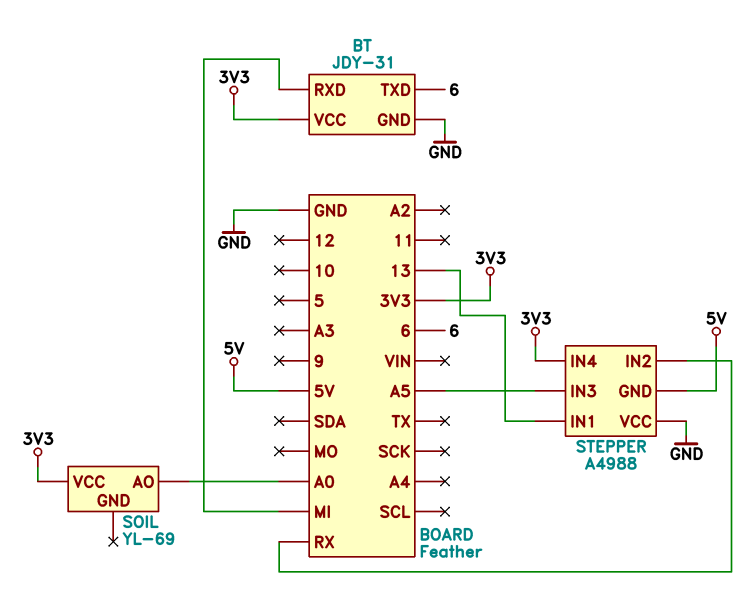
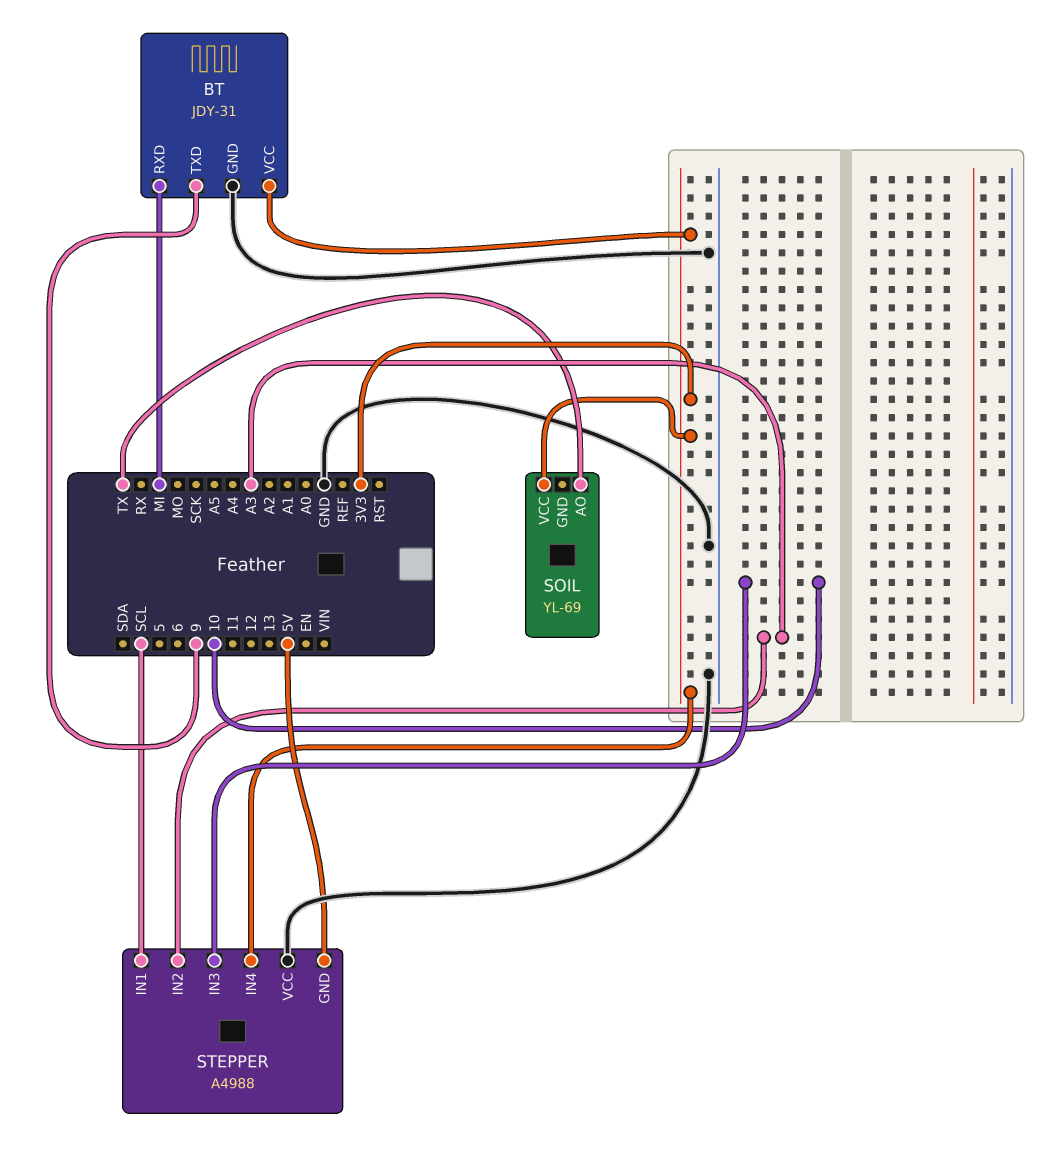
BT pin TXD: 6 -> 9
SOIL pin AO: A0 -> TX
STEPPER pin IN1: 13 -> SCL
STEPPER pin IN2: RX -> A3
STEPPER pin IN3: A5 -> 10

